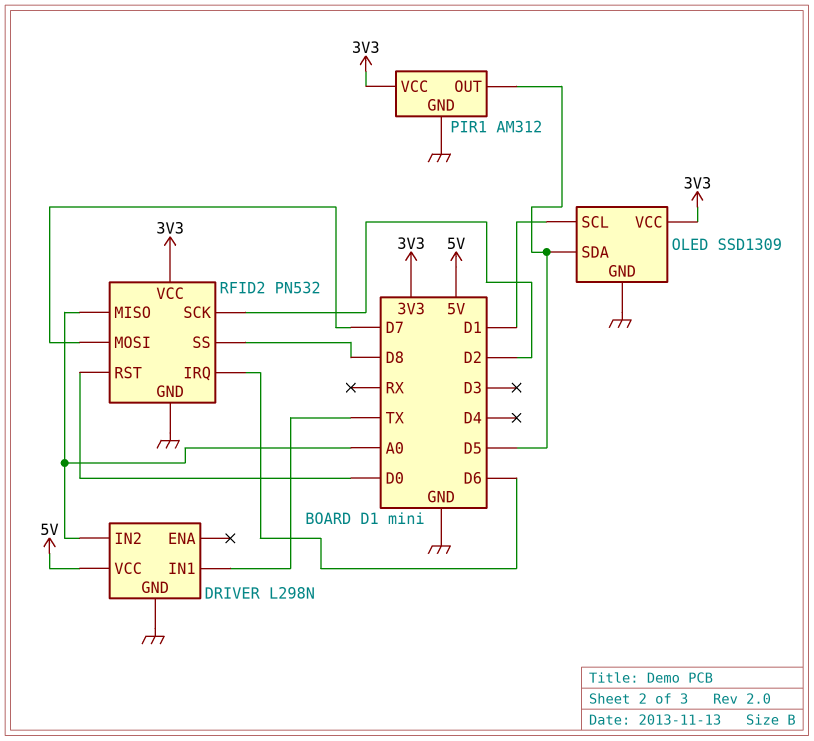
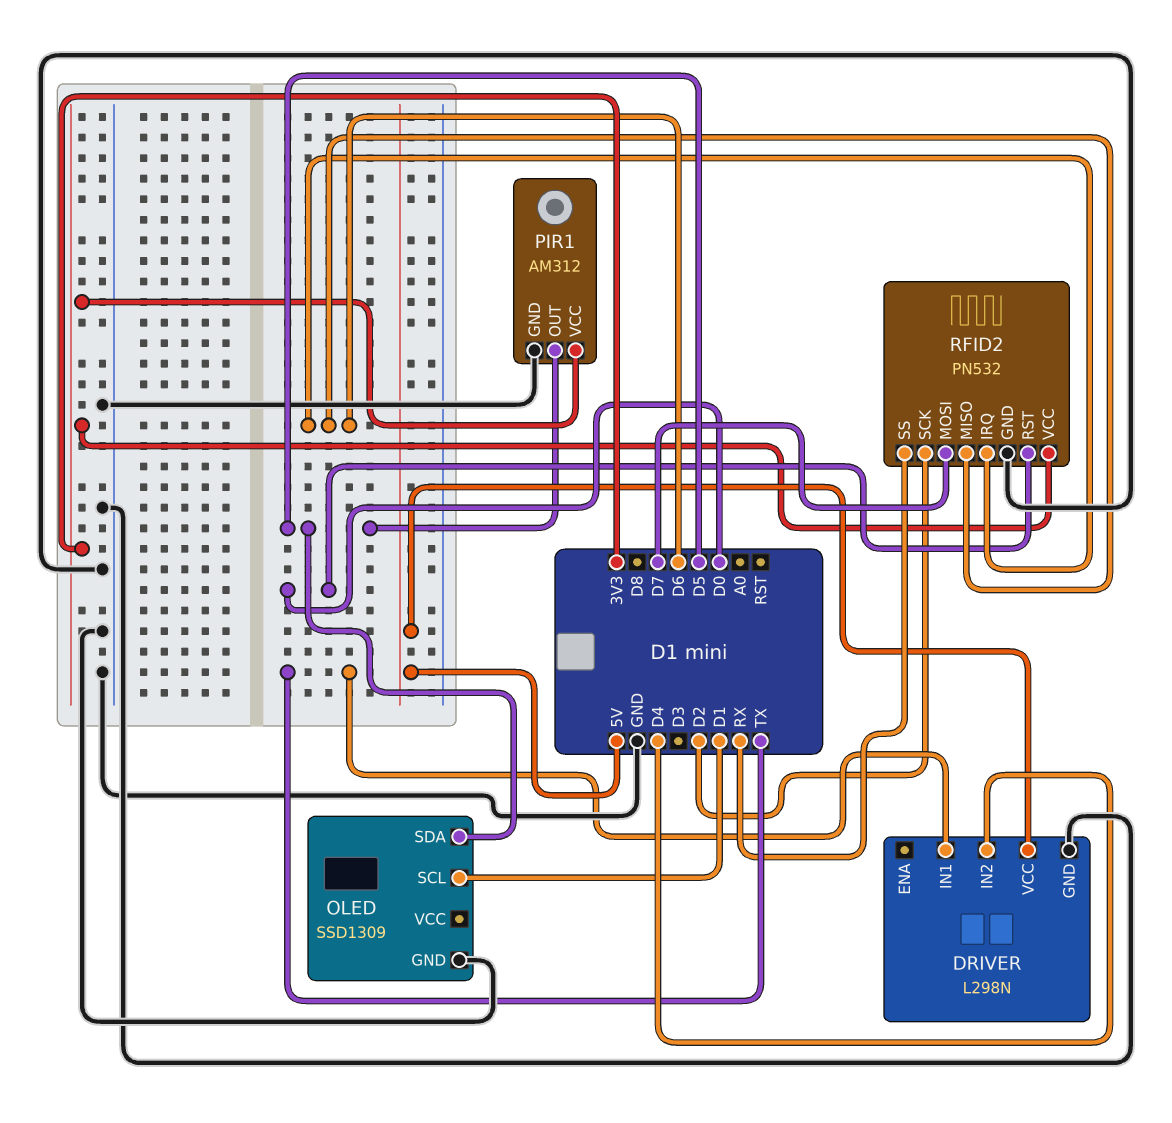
DRIVER pin IN2: A0 -> D4
OLED pin VCC: 3V3 -> none
RFID2 pin MISO: A0 -> D6
RFID2 pin SS: D8 -> RX

